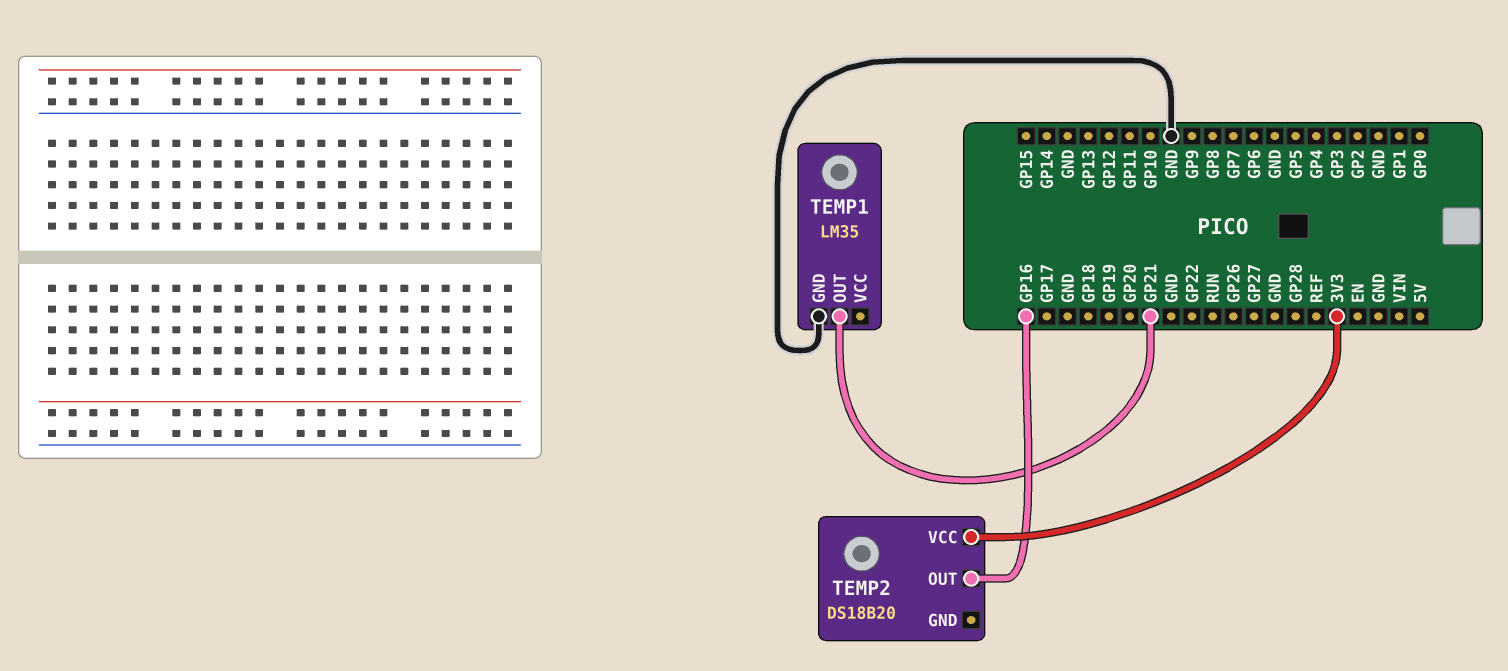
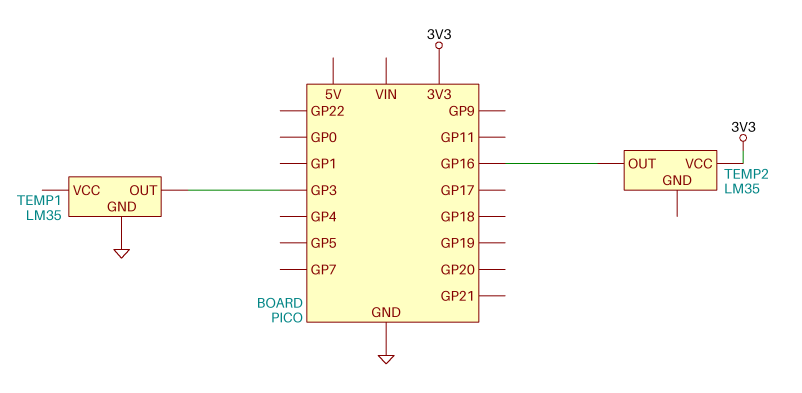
TEMP1 pin OUT: GP21 -> GP3
TEMP2: DS18B20 -> LM35

